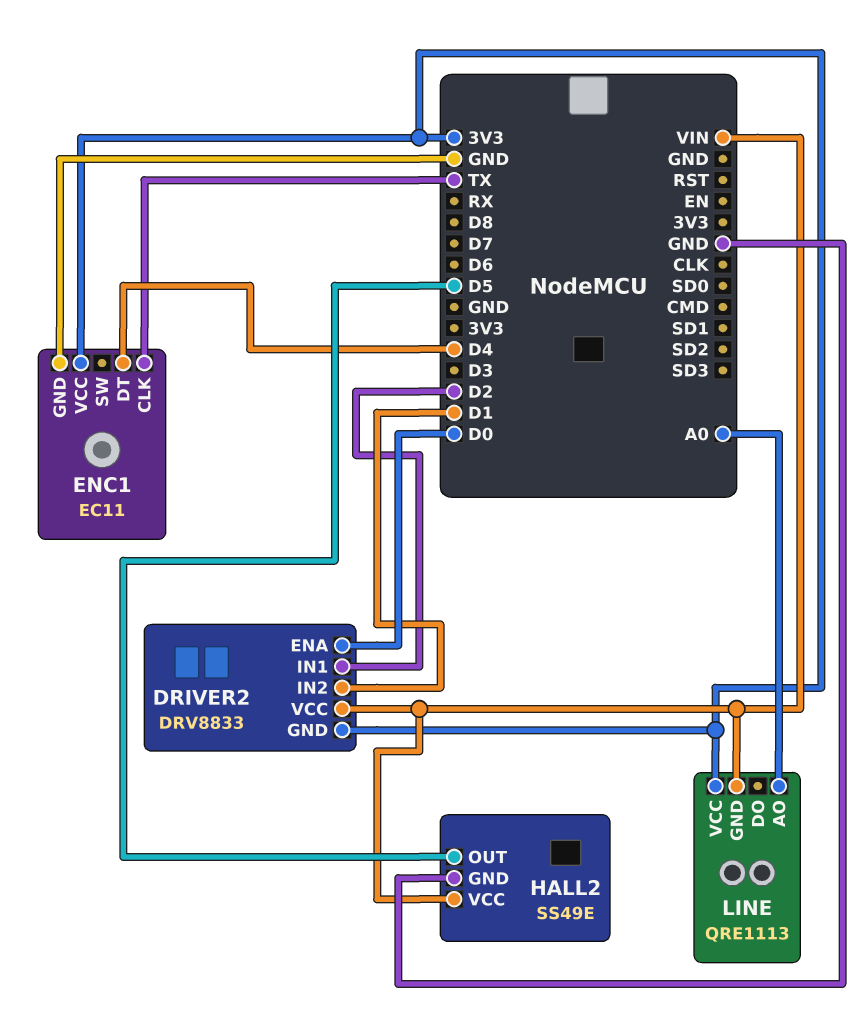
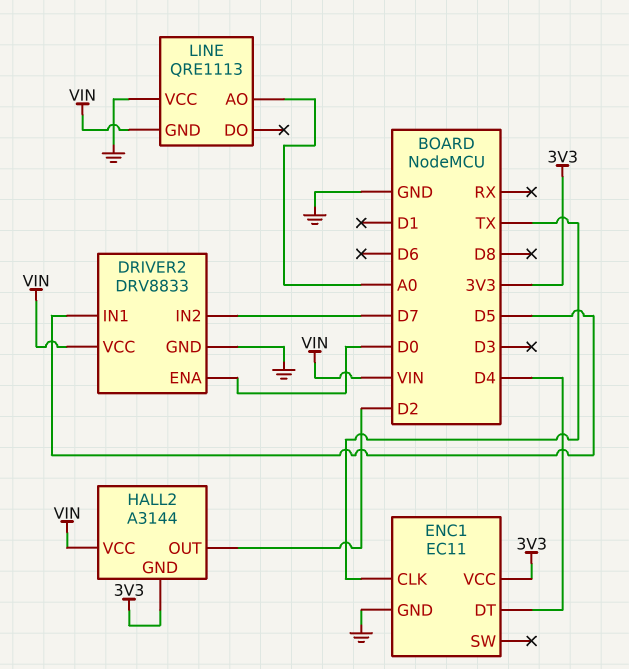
DRIVER2 pin GND: 3V3 -> GND
DRIVER2 pin IN1: D2 -> D5
DRIVER2 pin IN2: D1 -> D7
HALL2: SS49E -> A3144
HALL2 pin GND: GND -> 3V3
HALL2 pin OUT: D5 -> D2
LINE pin VCC: 3V3 -> GND

